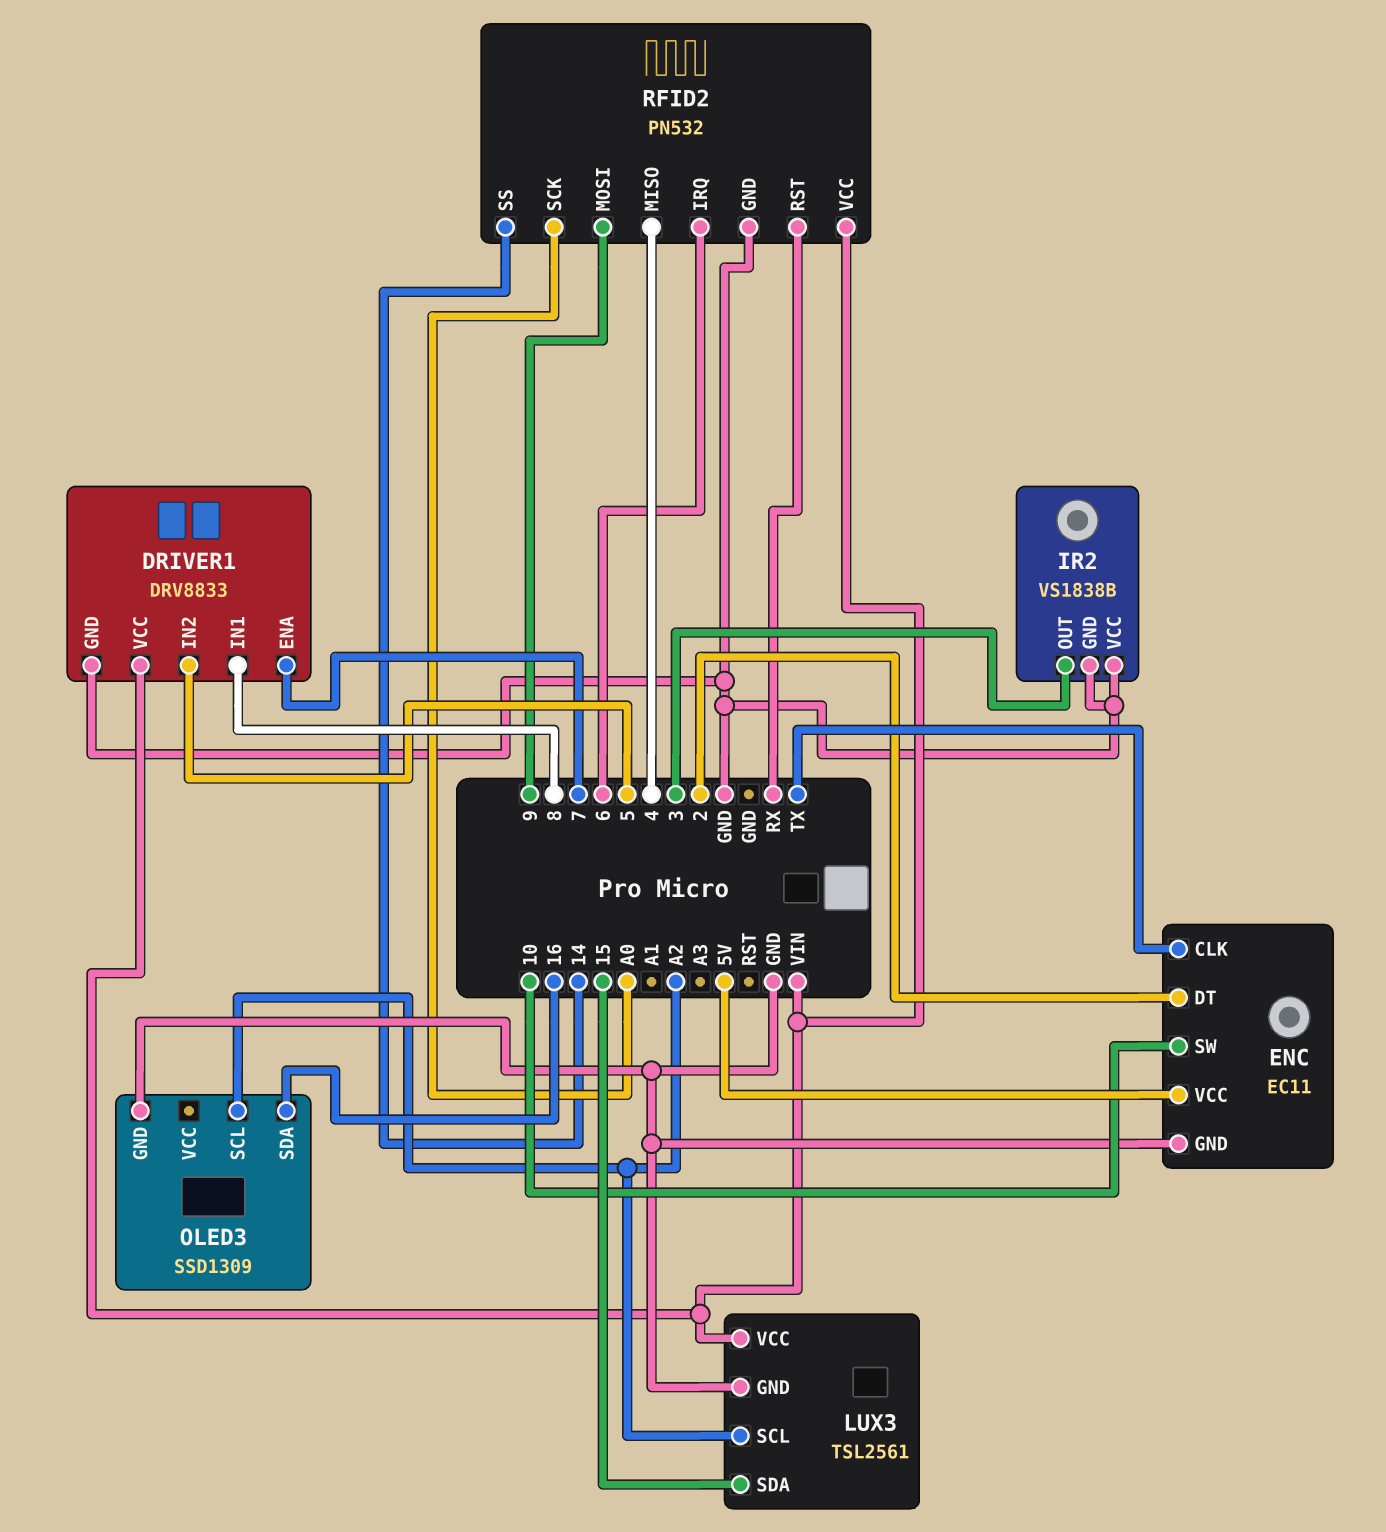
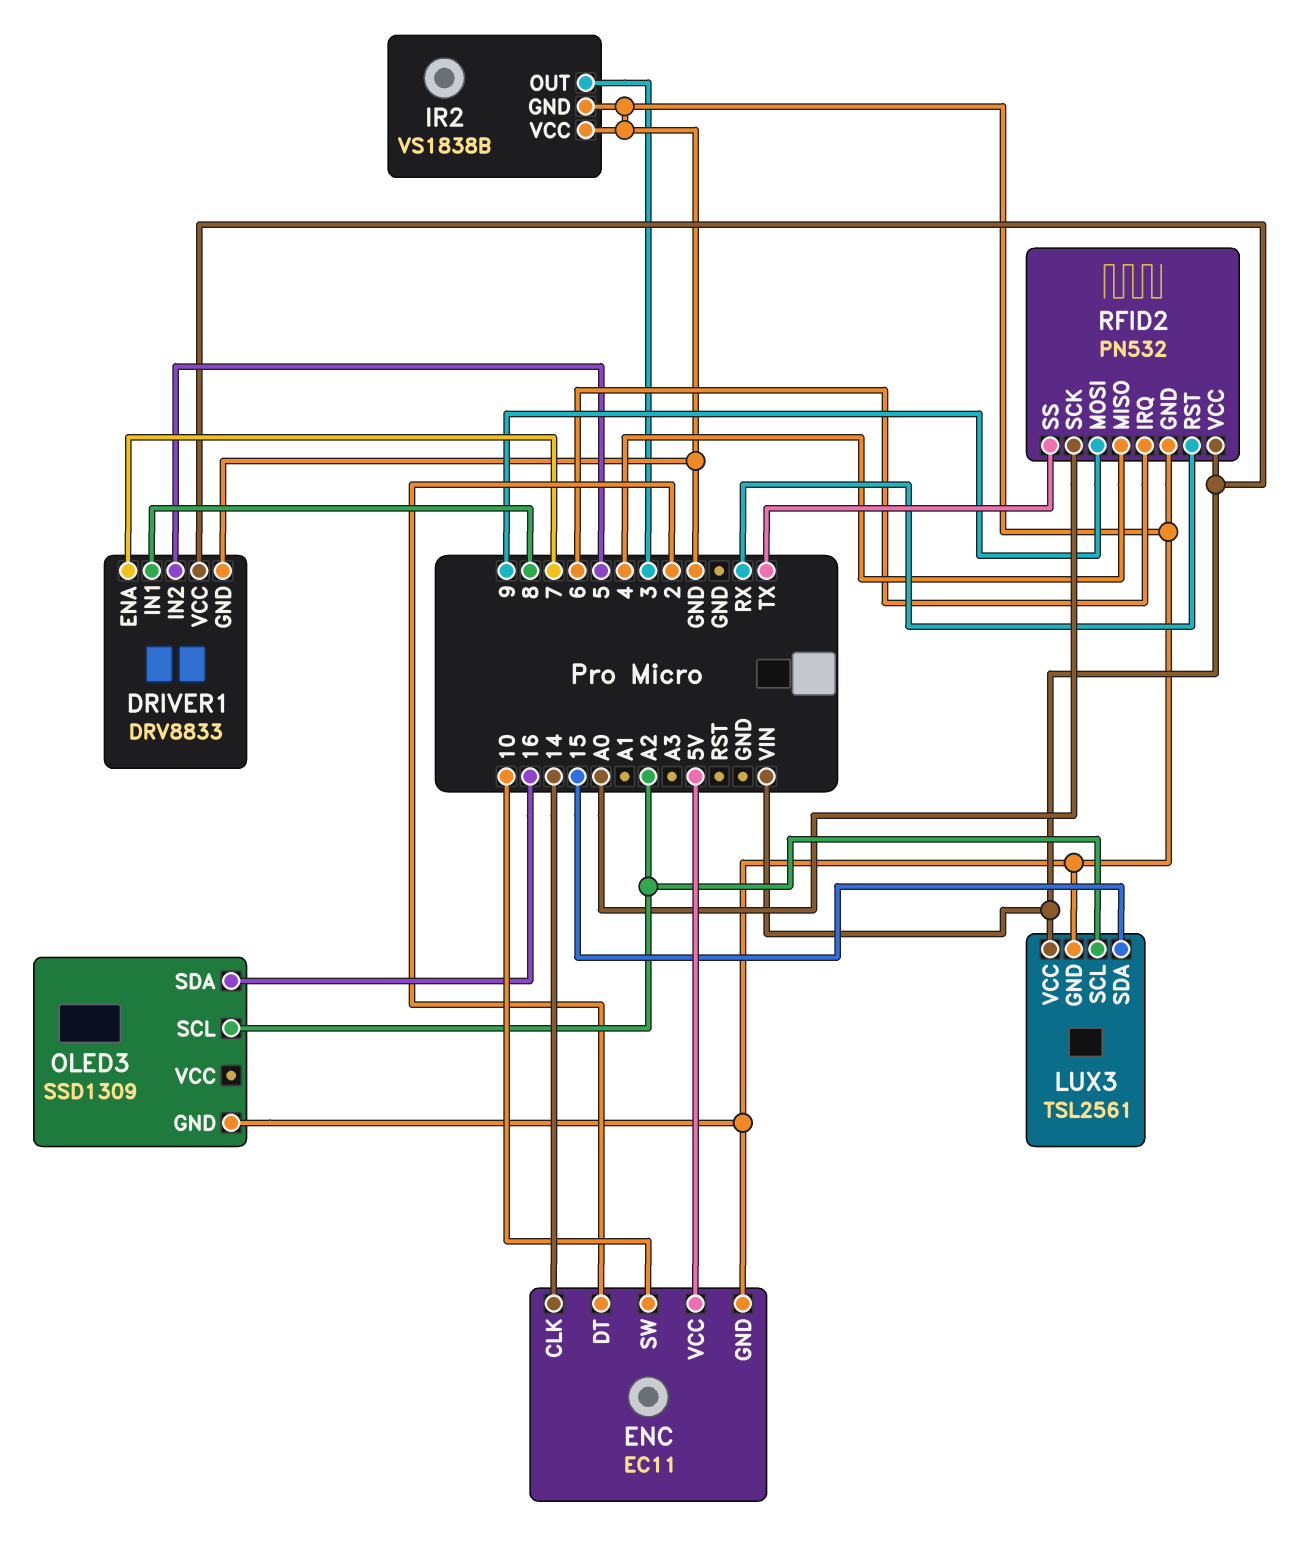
ENC pin CLK: TX -> 14
RFID2 pin SS: 14 -> TX

